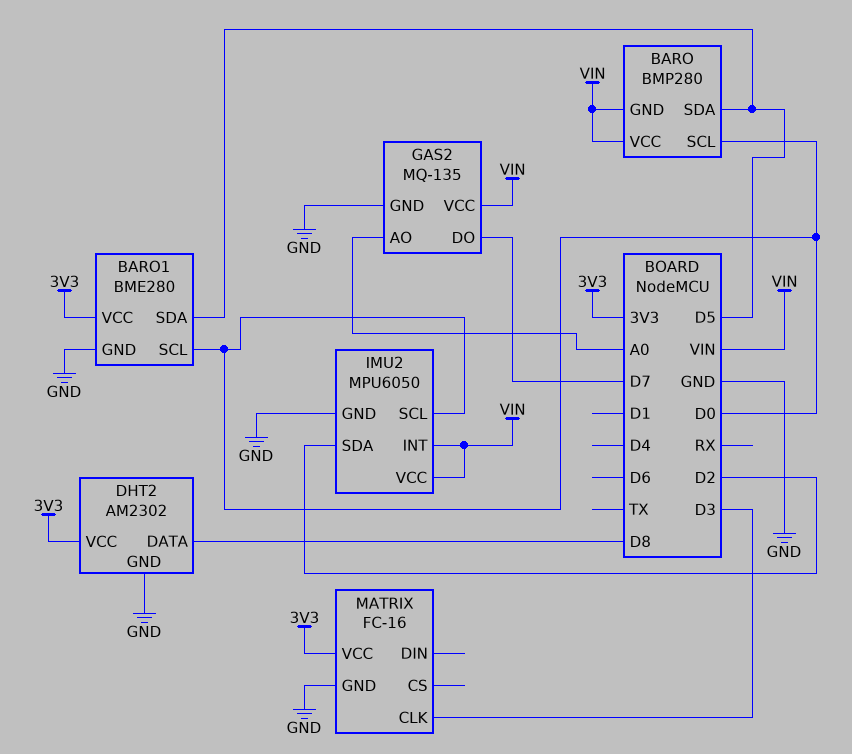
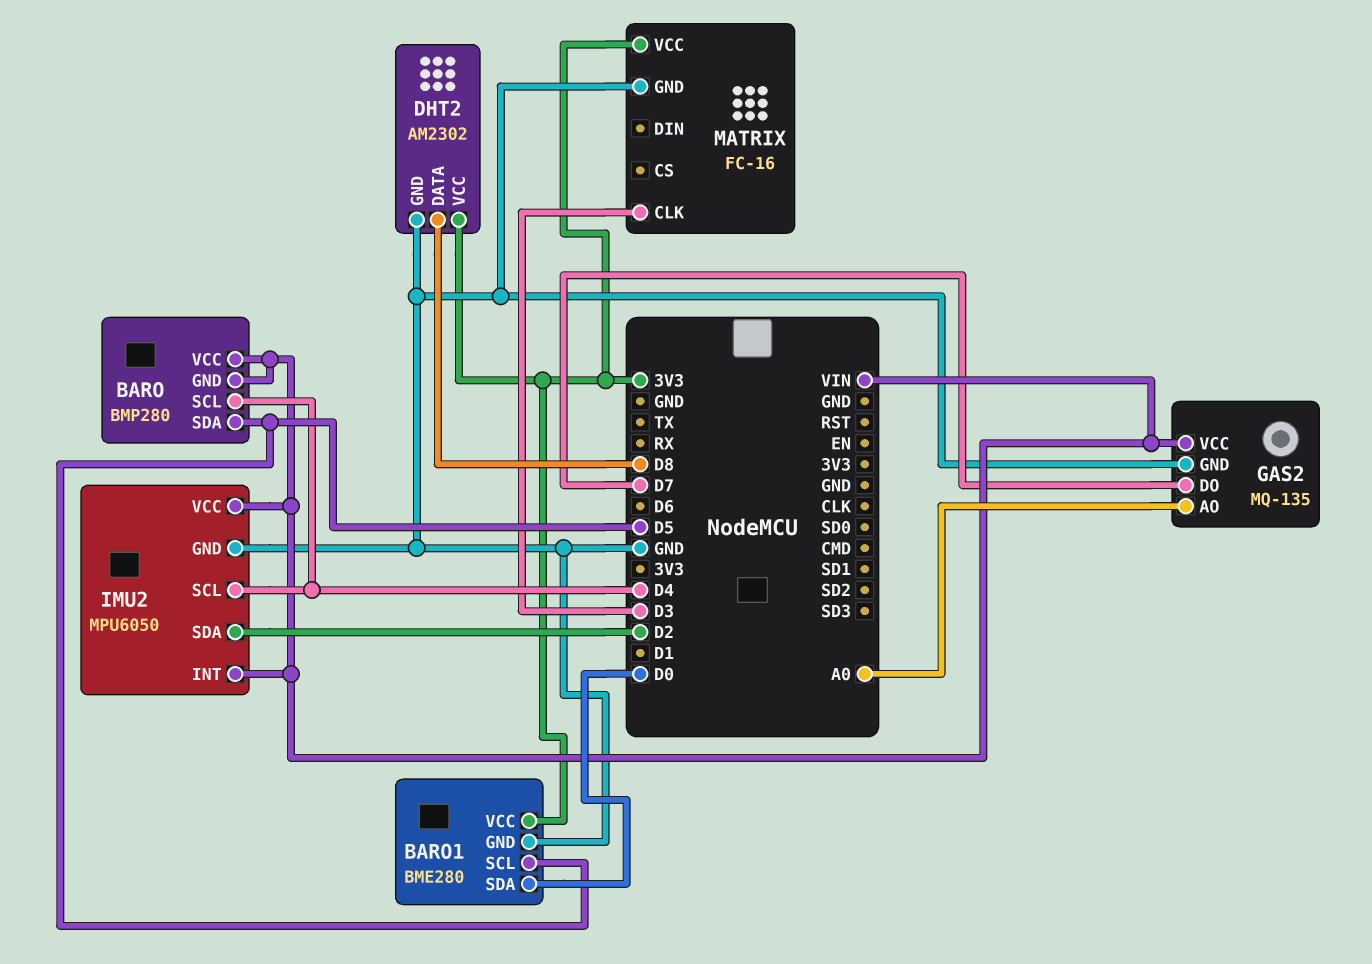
BARO pin SCL: D0 -> D4
BARO1 pin SCL: D0 -> D5
BARO1 pin SDA: D5 -> D0
IMU2 pin SCL: D0 -> D4

